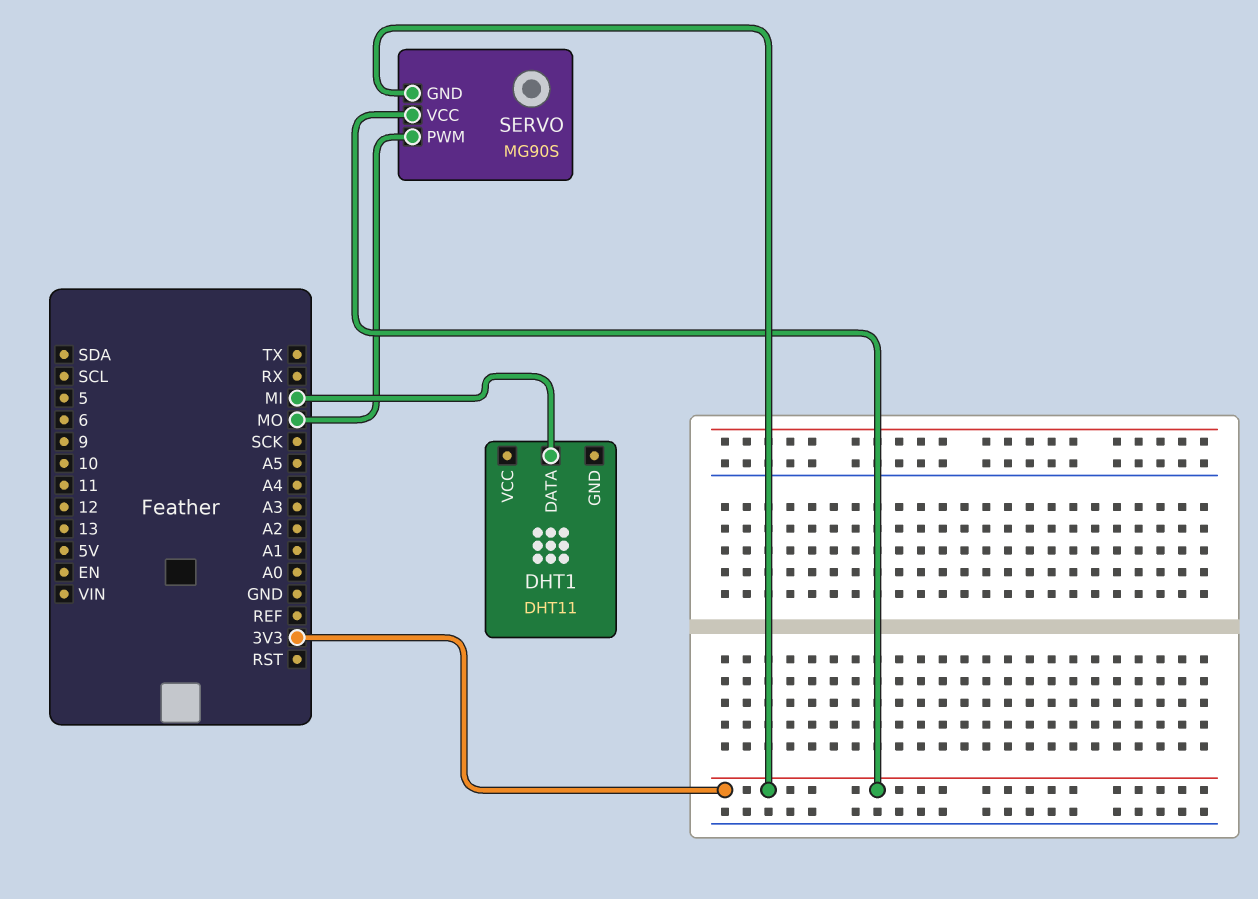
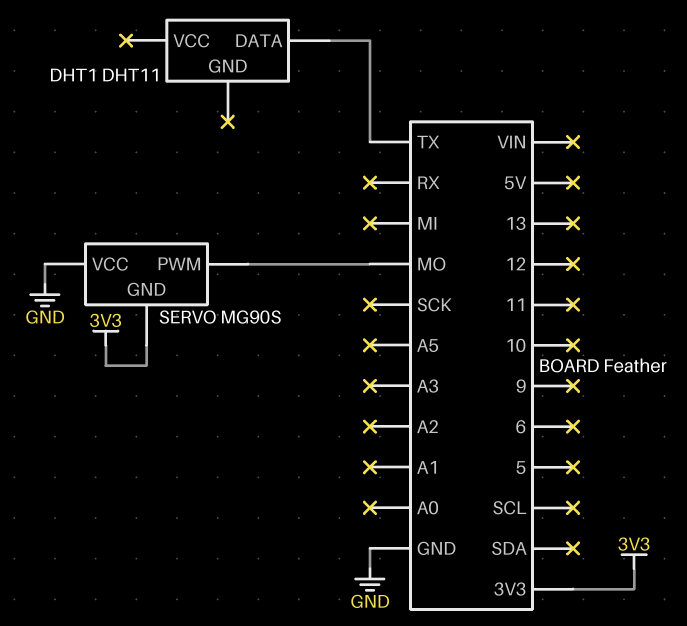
DHT1 pin DATA: MI -> TX
SERVO pin VCC: 3V3 -> GND

